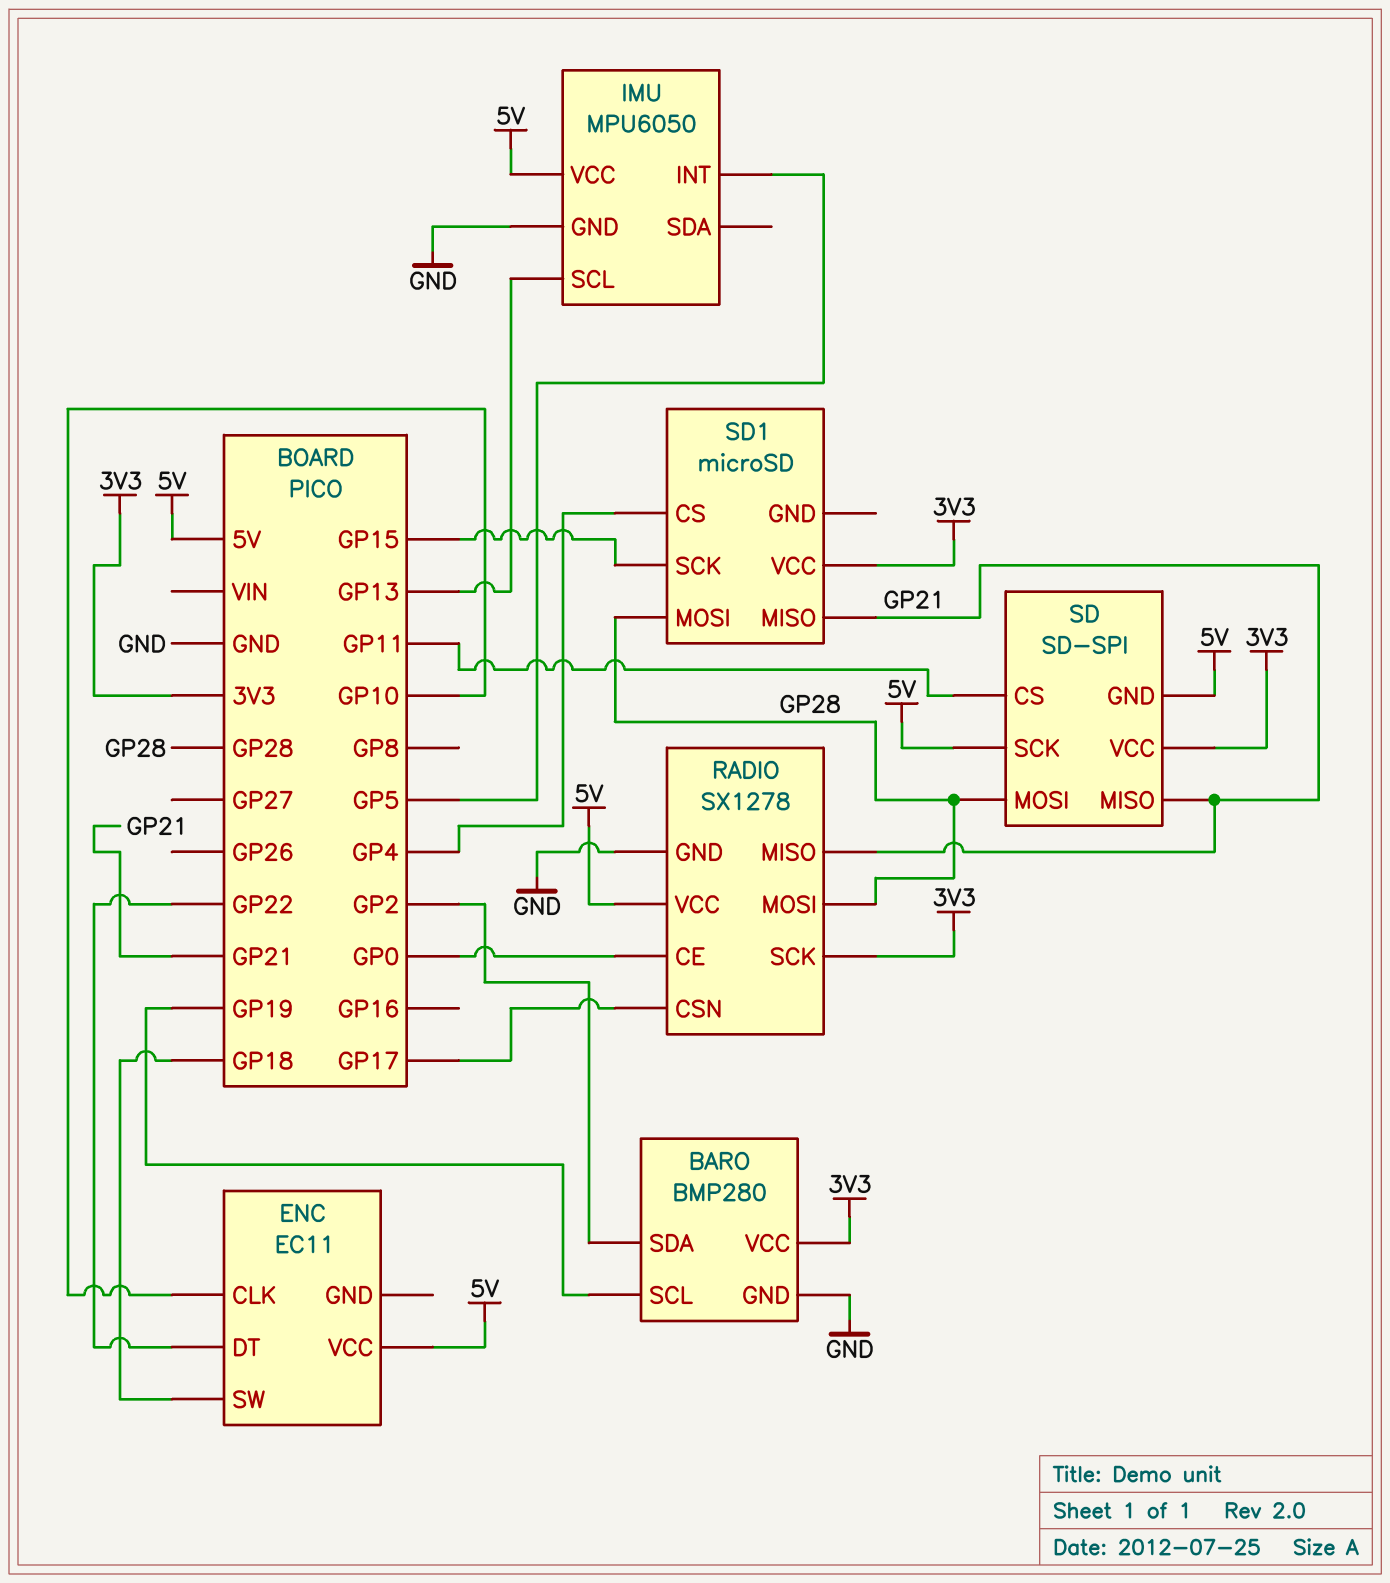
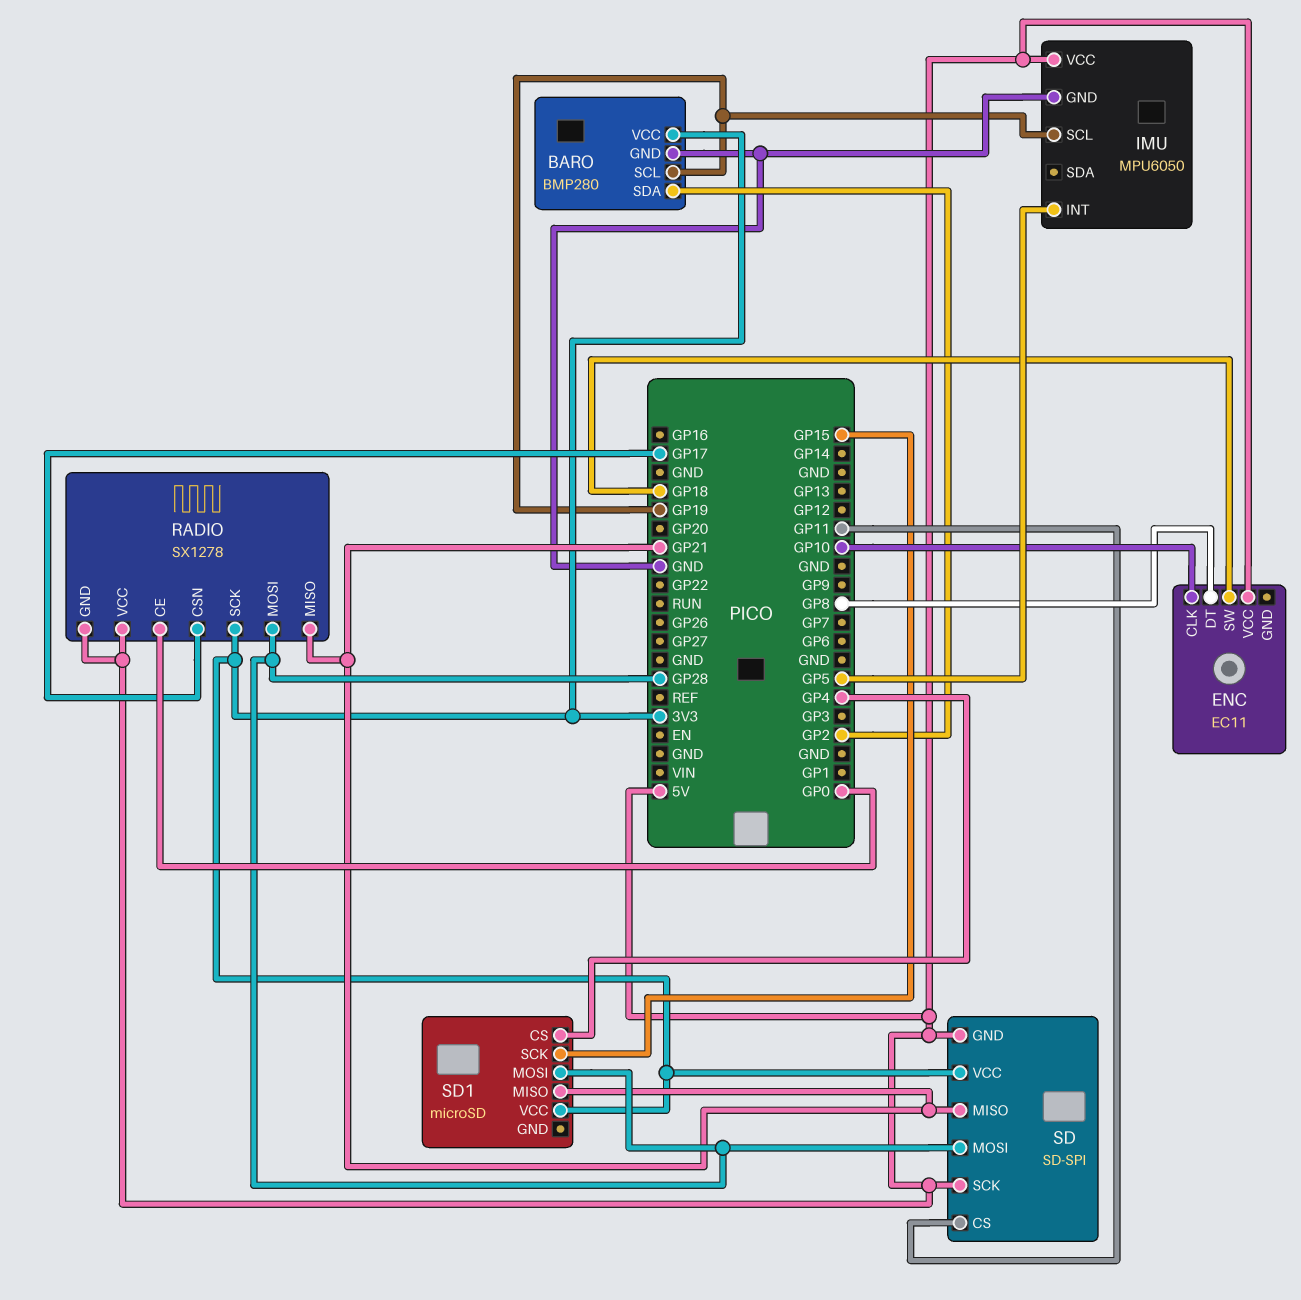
ENC pin DT: GP22 -> GP8
IMU pin SCL: GP13 -> GP19
RADIO pin GND: GND -> 5V

